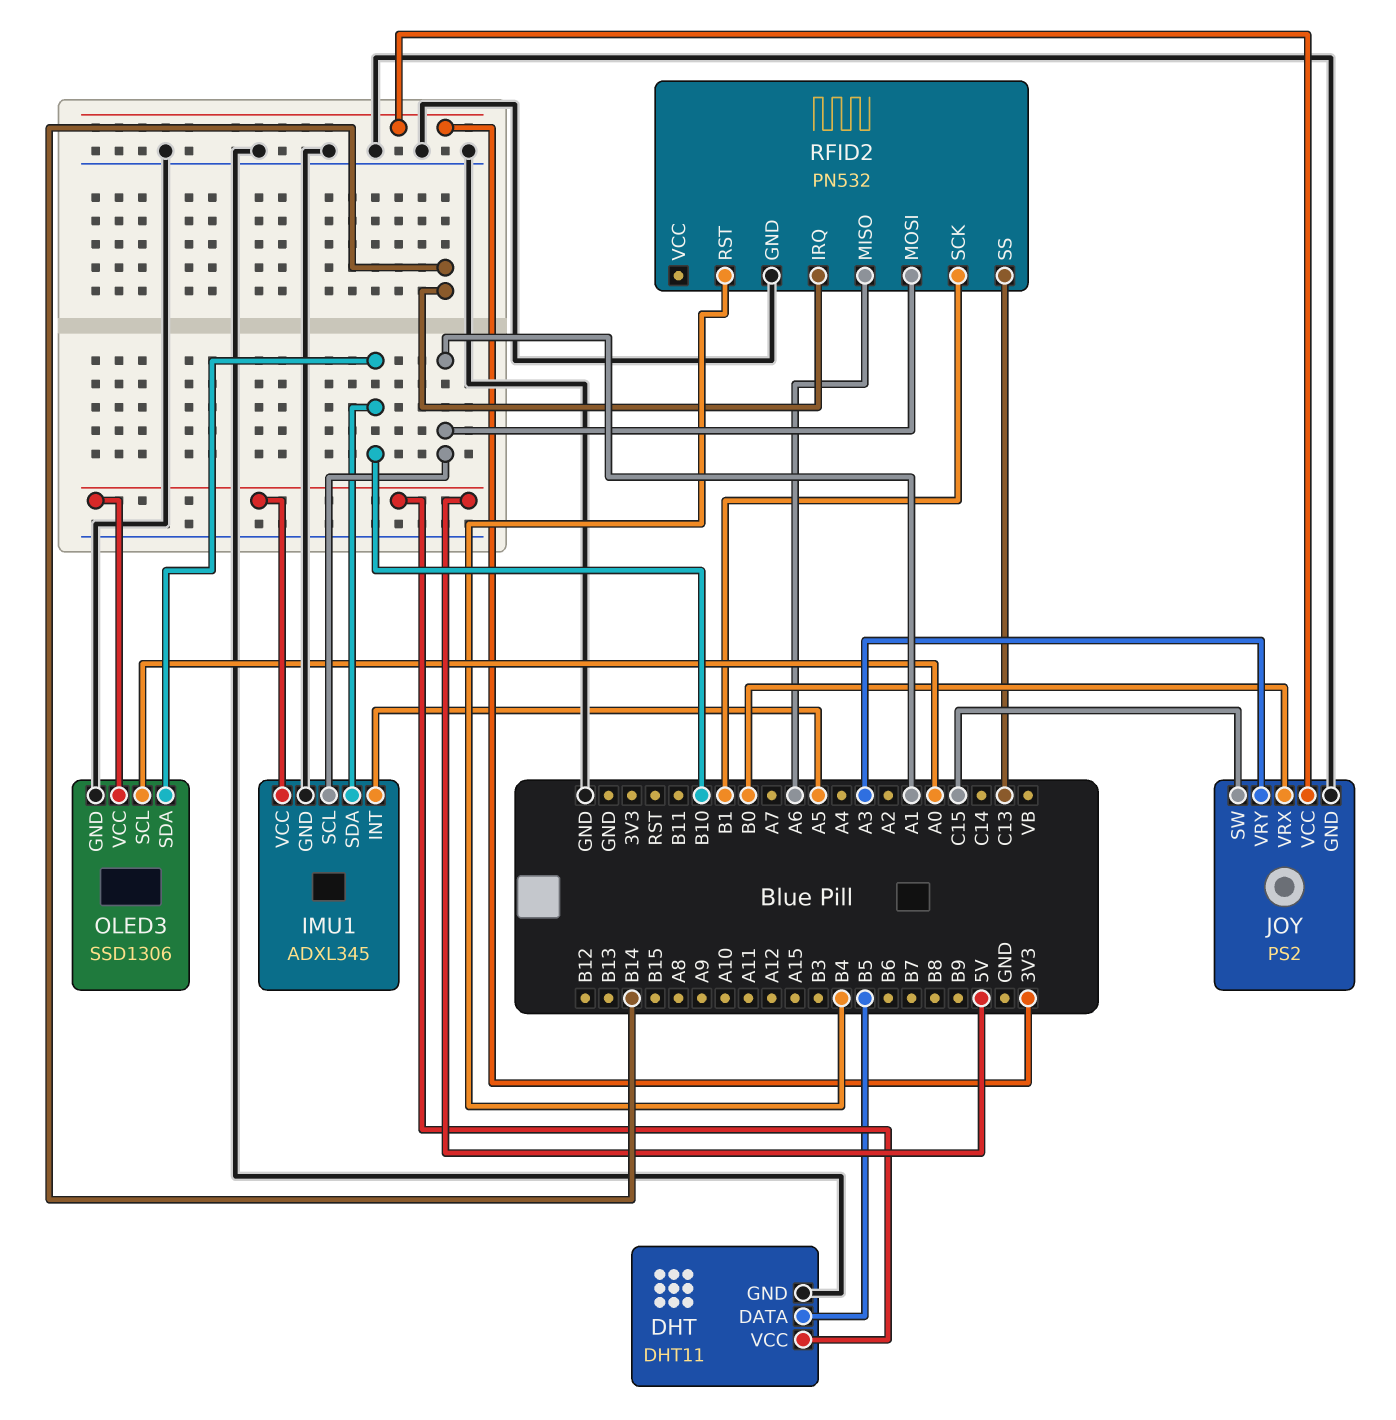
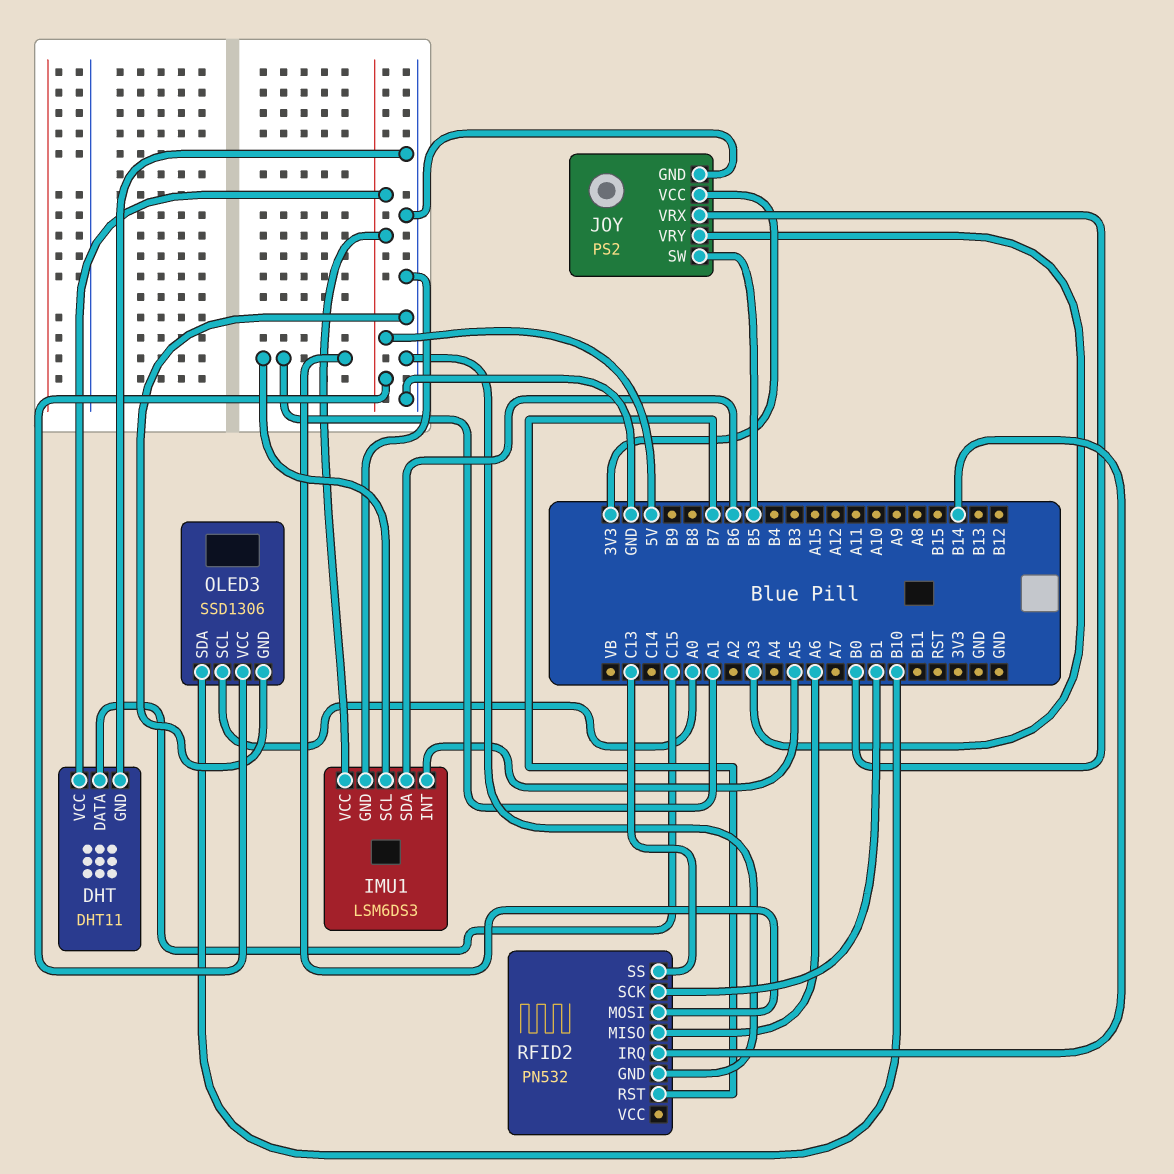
DHT pin DATA: B5 -> C15
IMU1: ADXL345 -> LSM6DS3
IMU1 pin SDA: B10 -> B6
JOY pin SW: C15 -> B5
RFID2 pin RST: B4 -> B7

